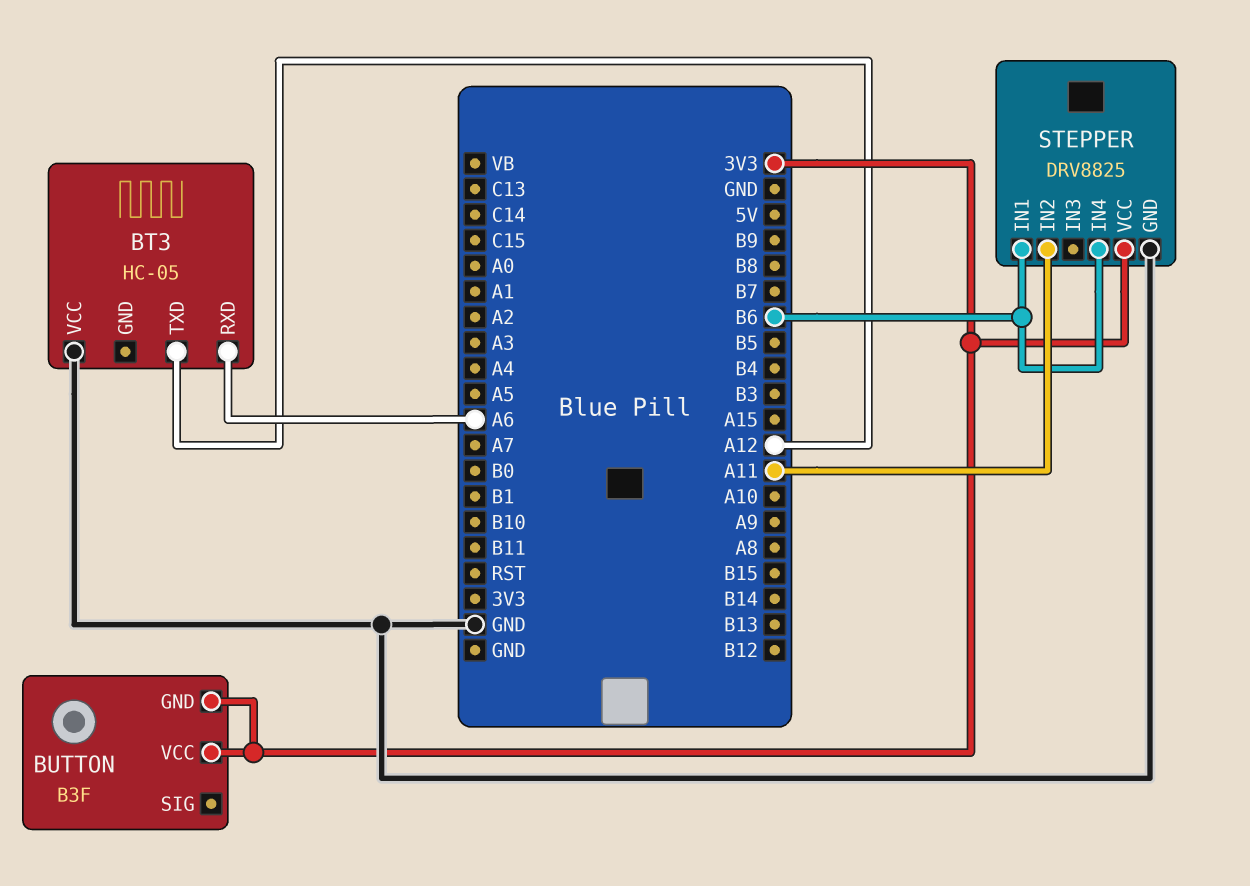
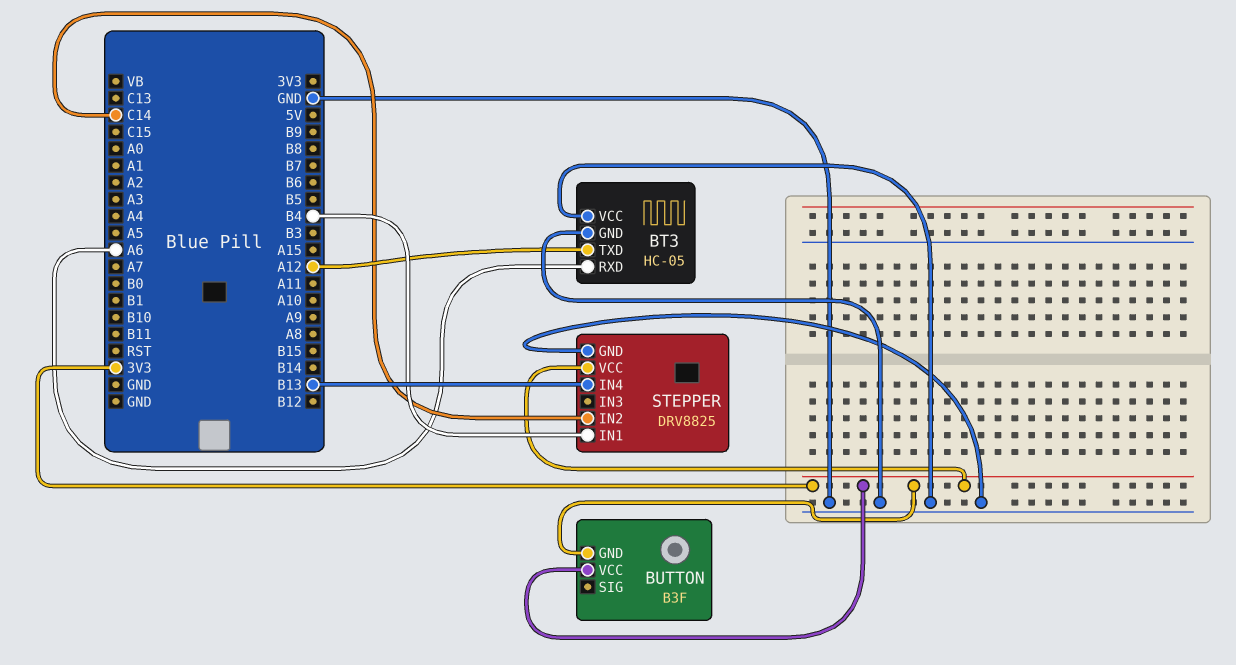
BT3 pin GND: none -> GND
STEPPER pin IN1: B6 -> B4
STEPPER pin IN2: A11 -> C14
STEPPER pin IN4: B6 -> B13

